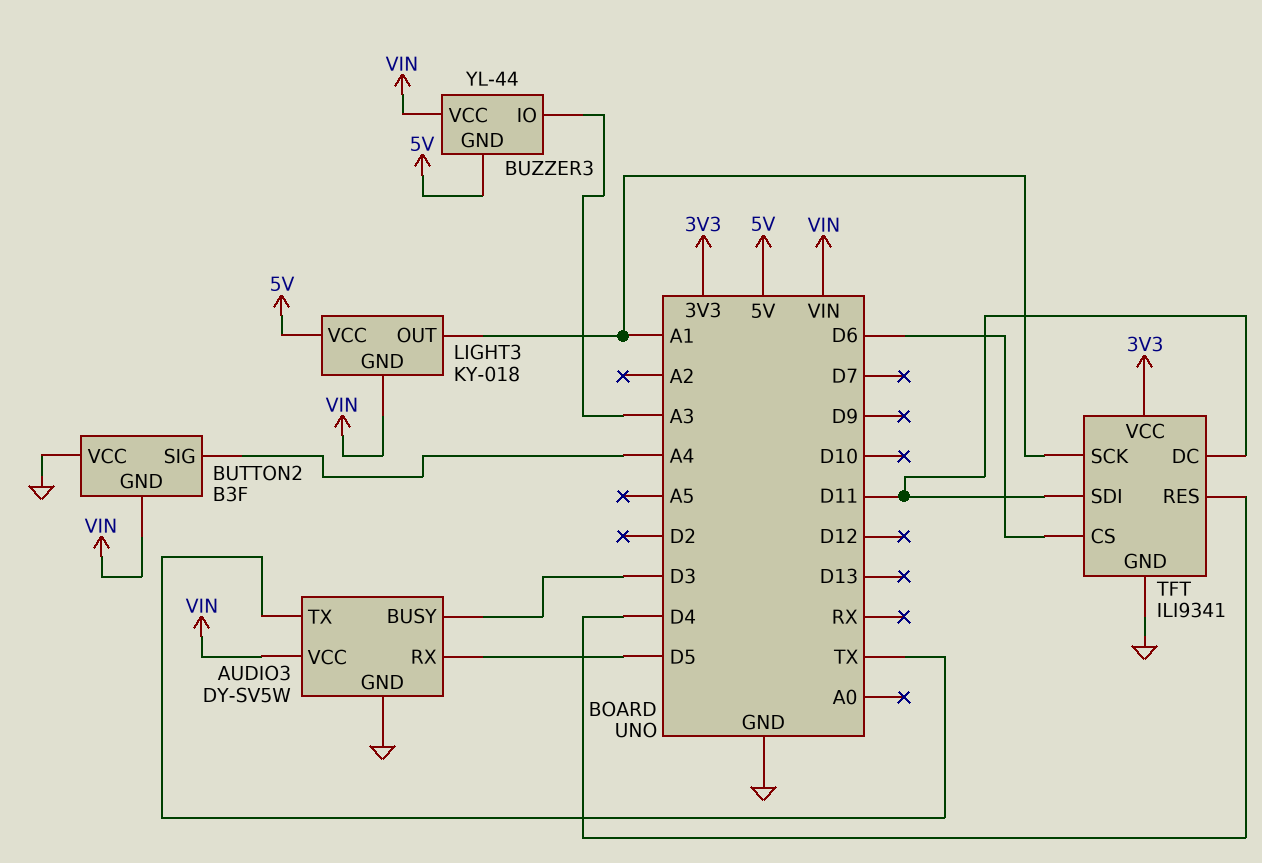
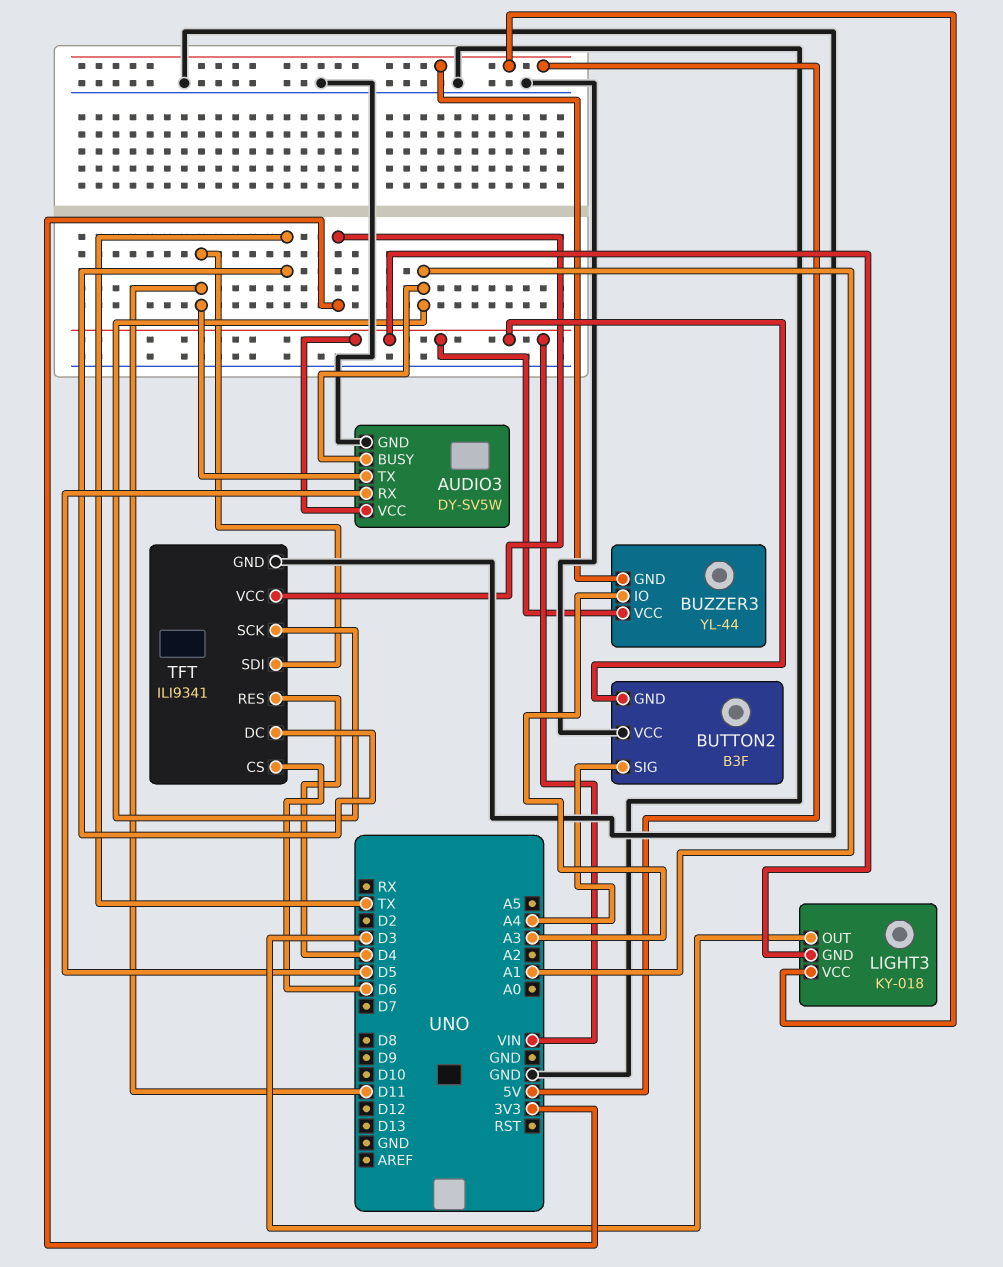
AUDIO3 pin BUSY: D3 -> A1
AUDIO3 pin TX: TX -> D11
LIGHT3 pin OUT: A1 -> D3
TFT pin DC: D11 -> TX

